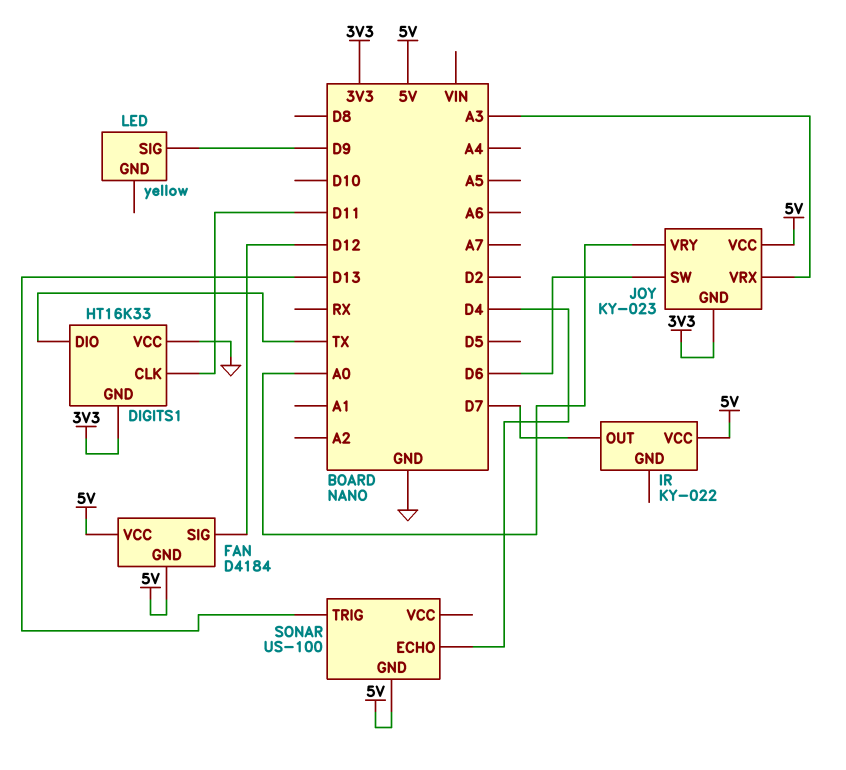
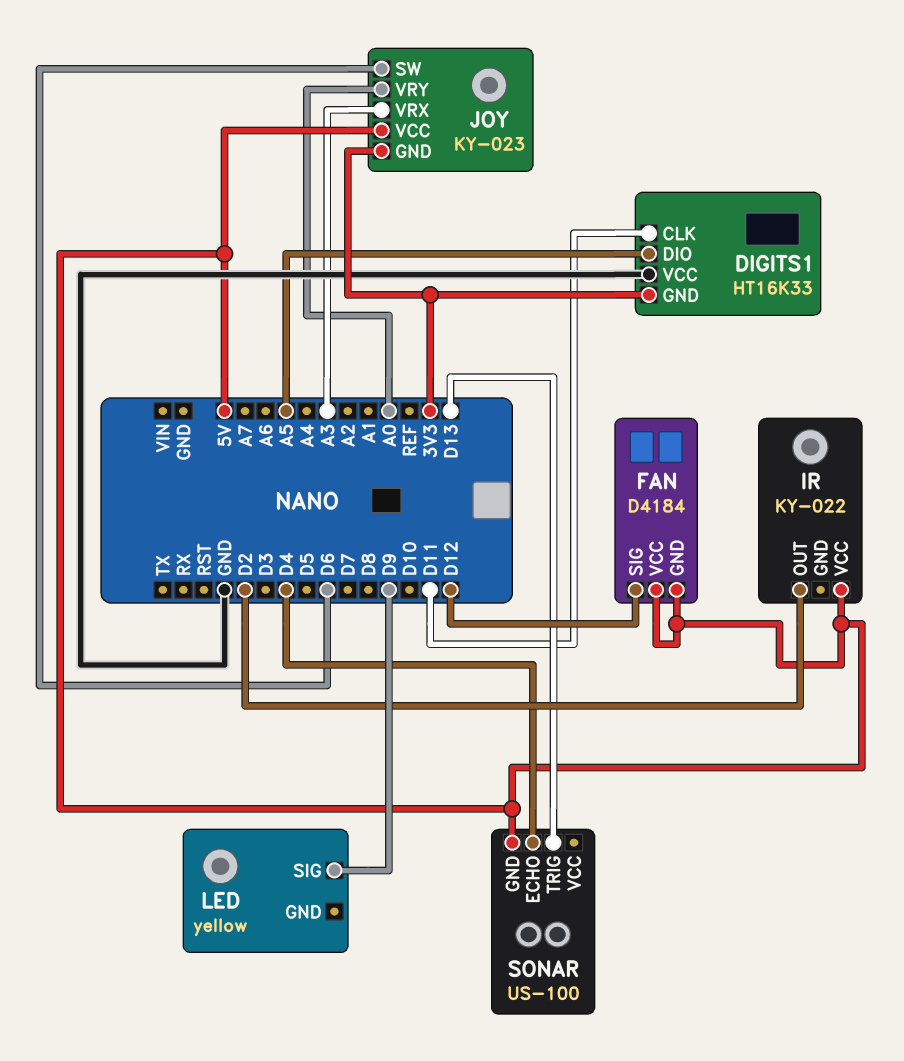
DIGITS1 pin DIO: TX -> A5
IR pin OUT: D7 -> D2

